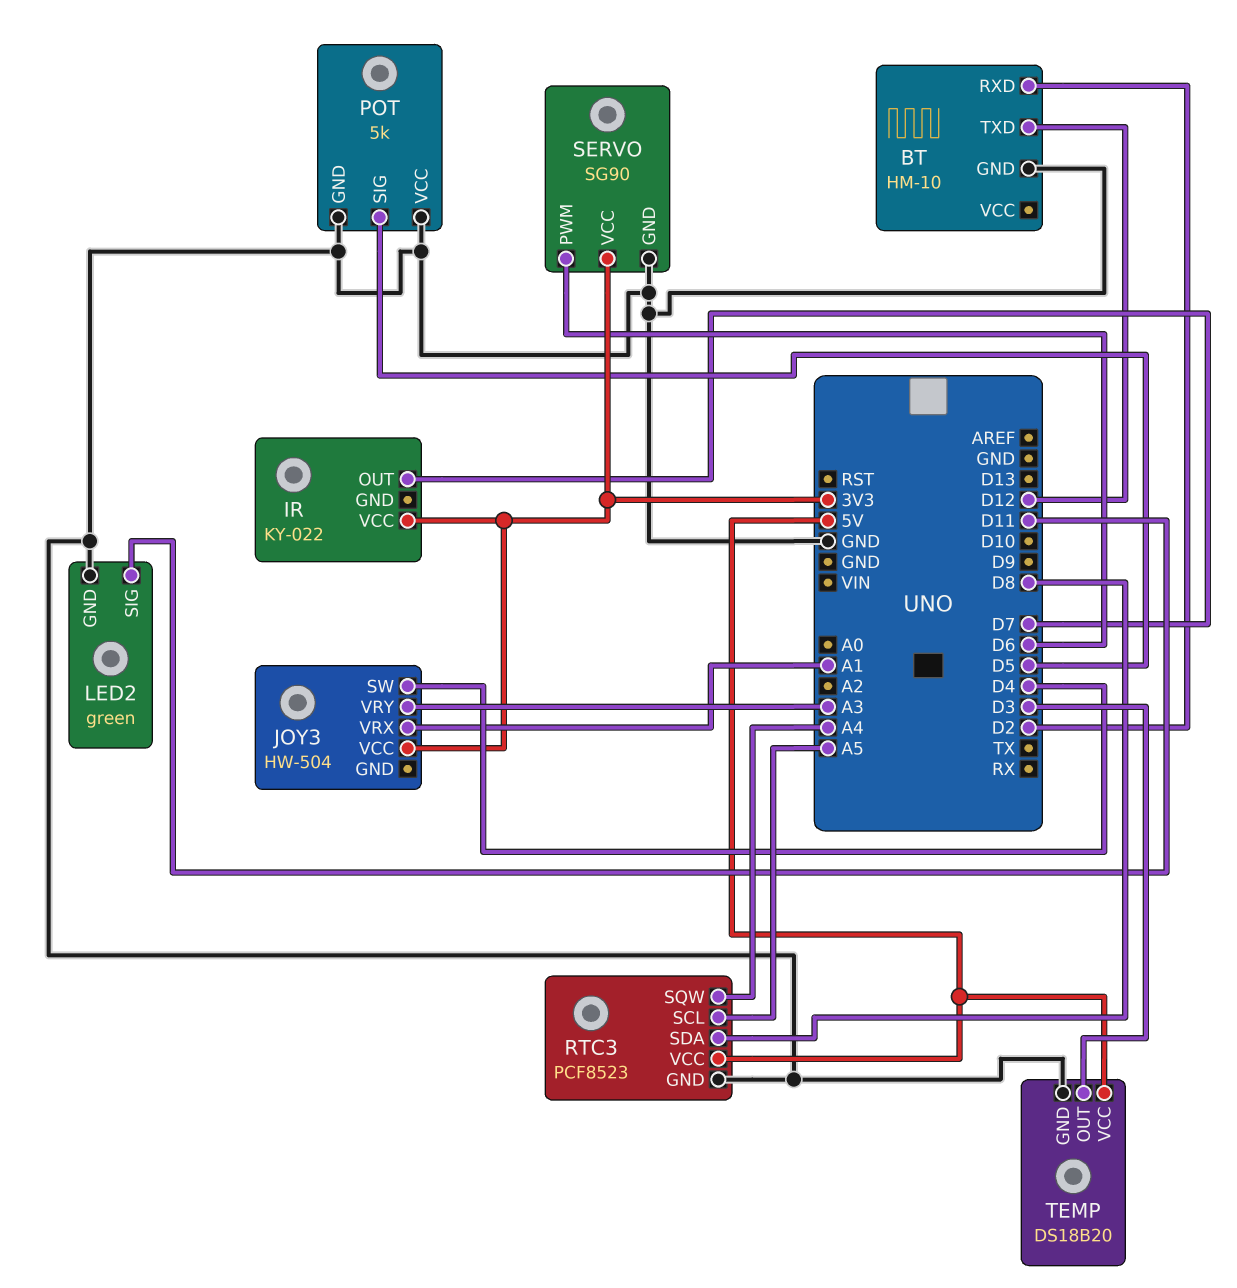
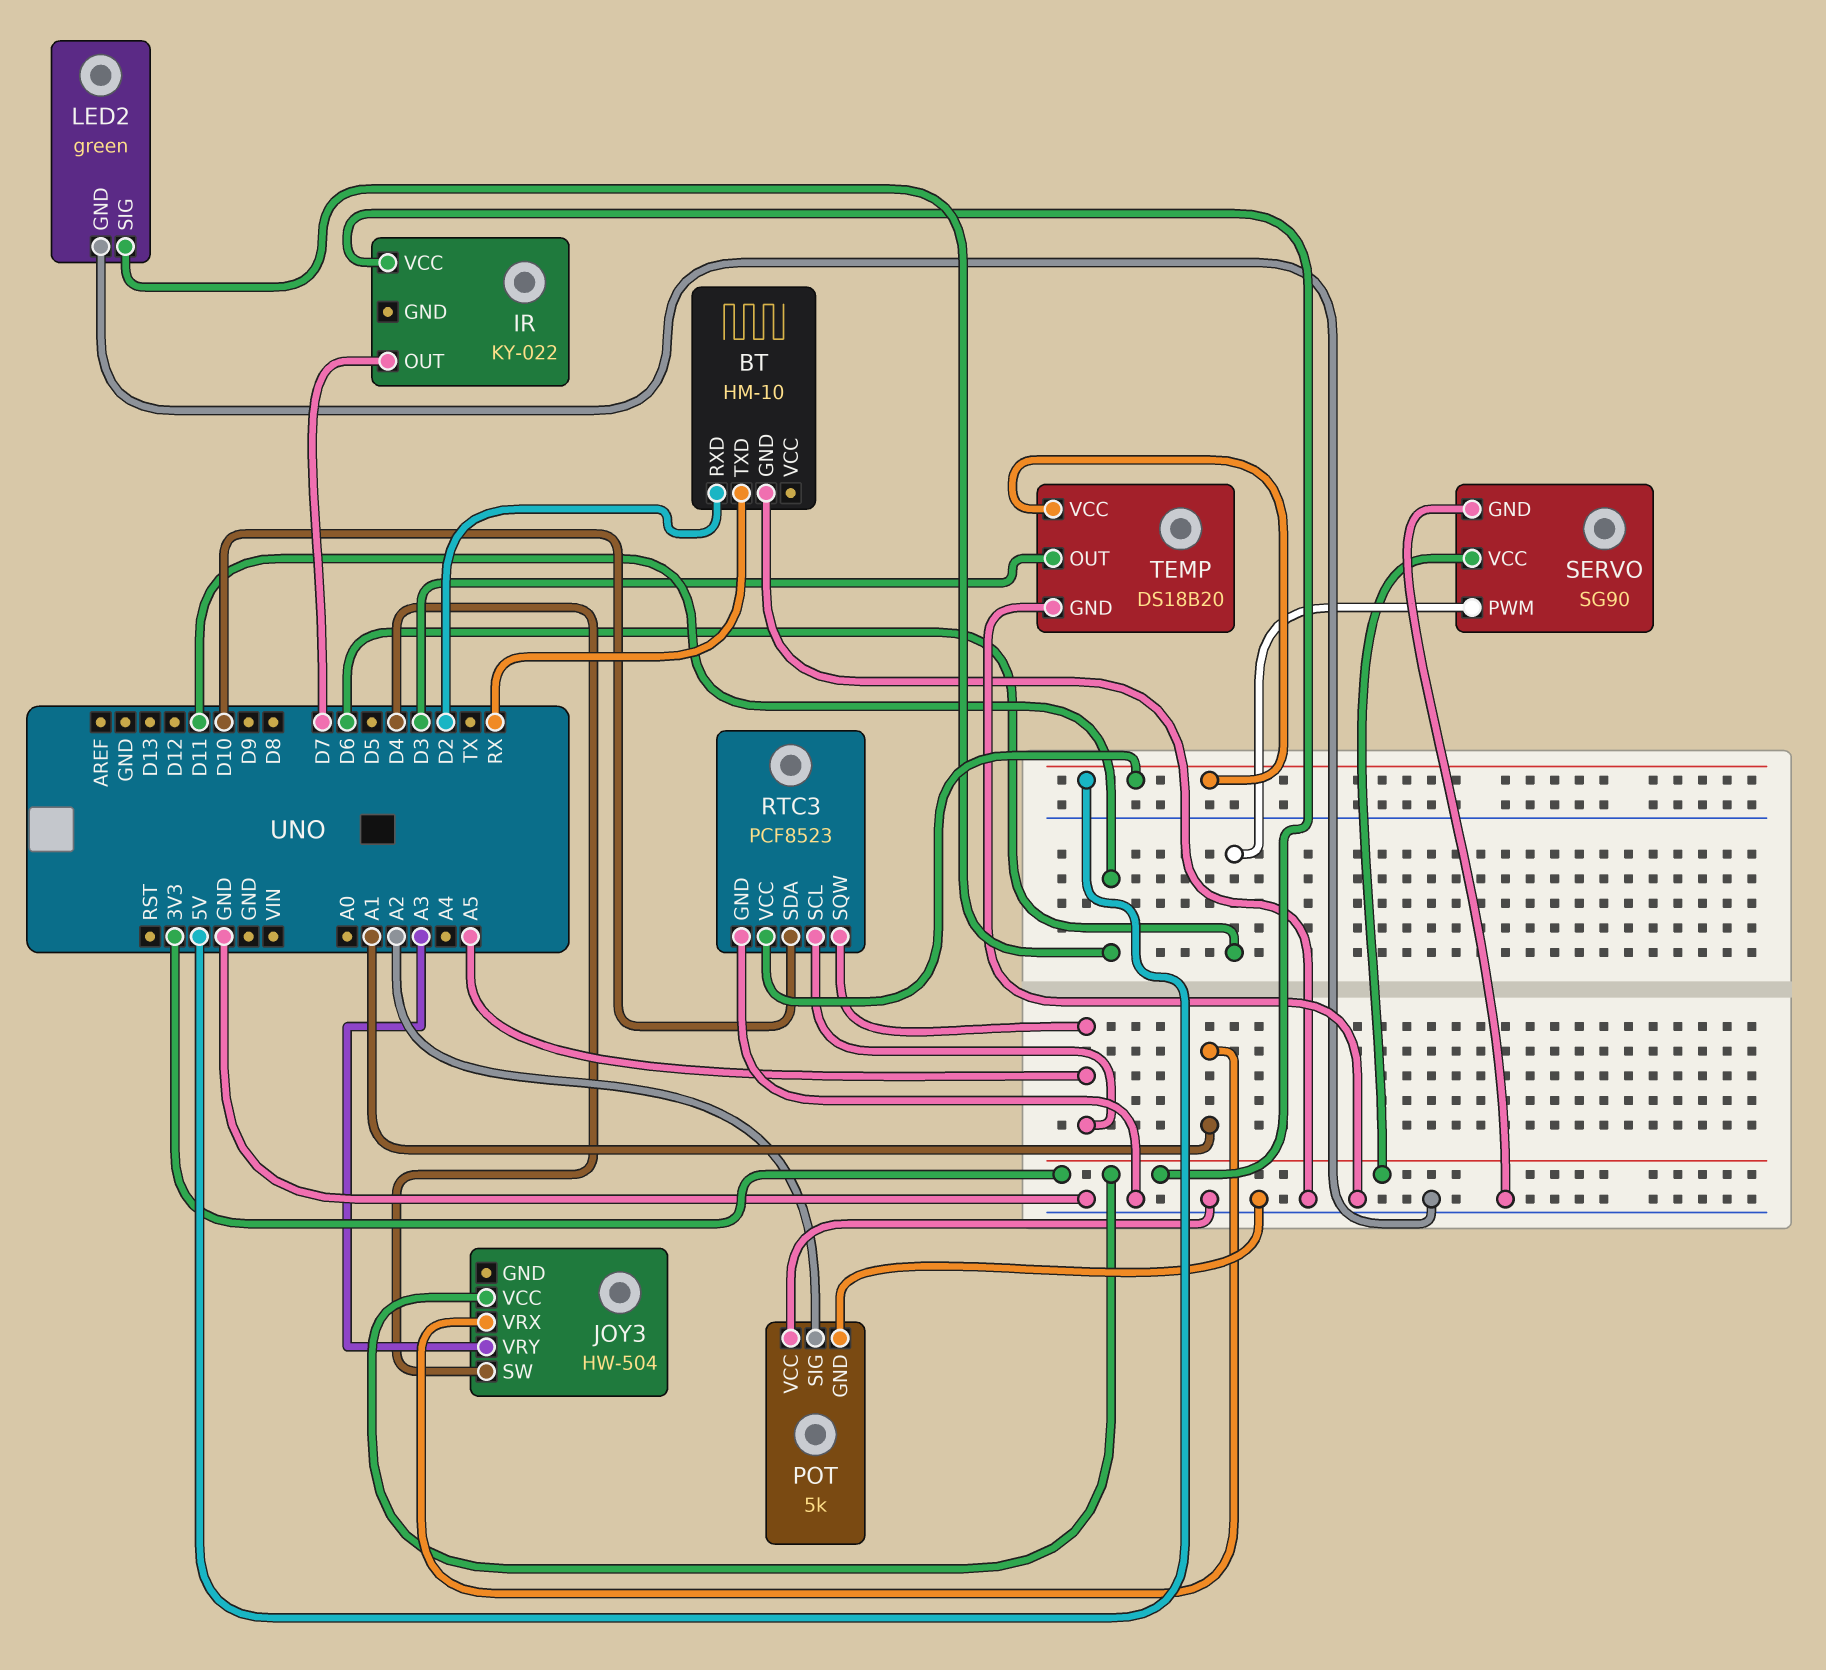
BT pin TXD: D12 -> RX
POT pin SIG: D5 -> A2
RTC3 pin SDA: D8 -> D10
RTC3 pin SQW: A4 -> A5

